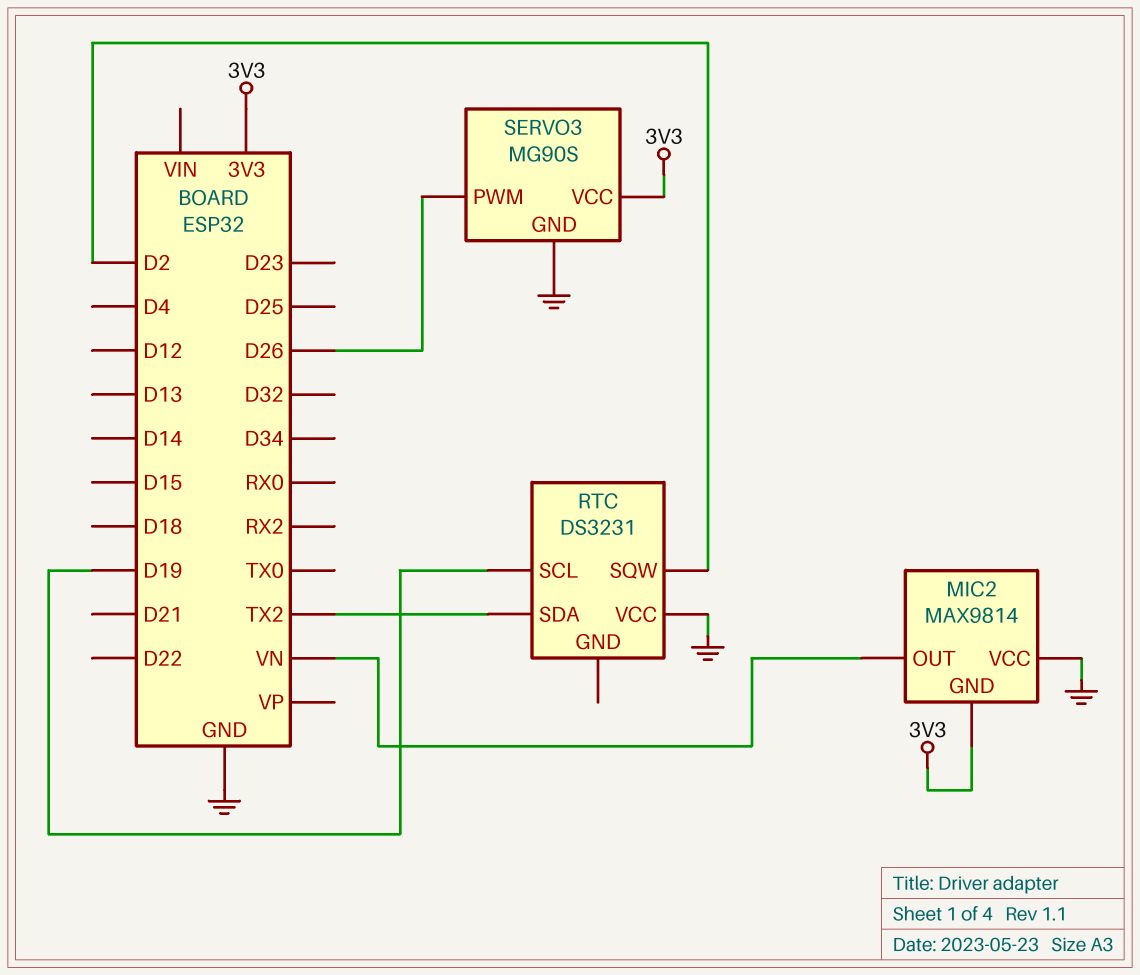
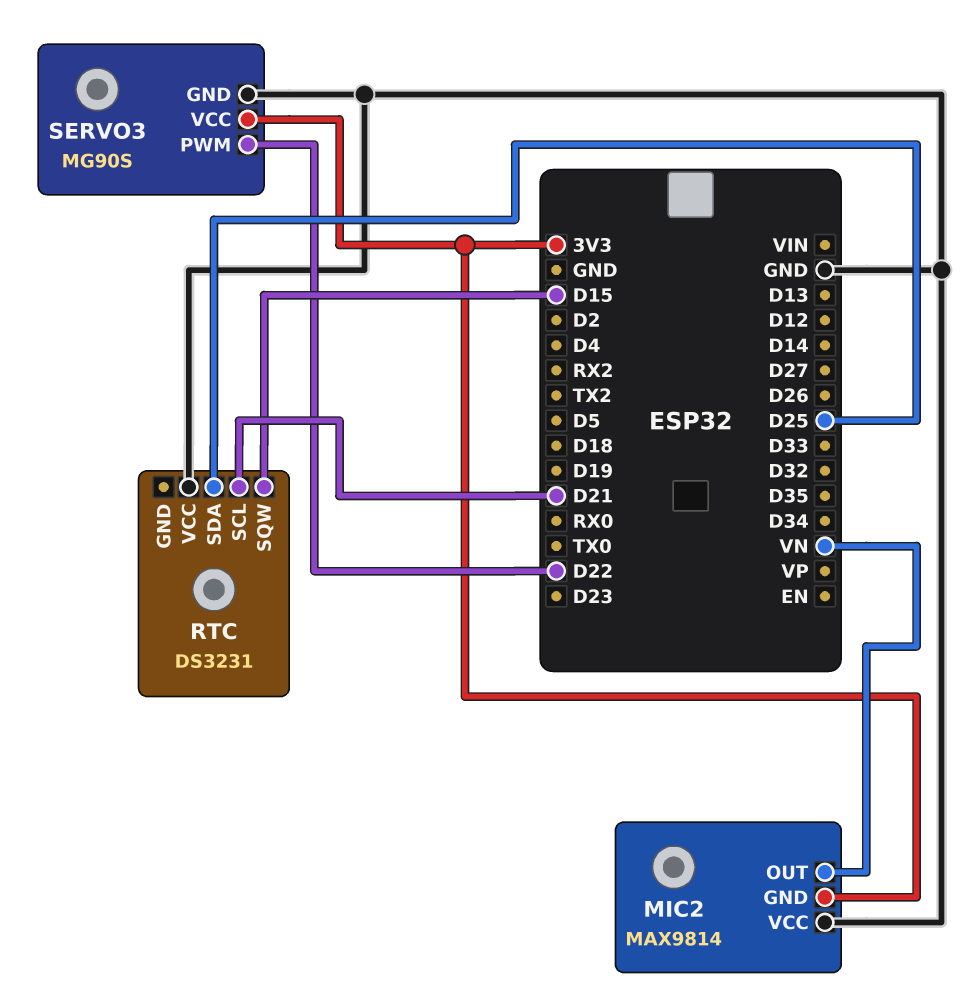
RTC pin SCL: D19 -> D21
RTC pin SDA: TX2 -> D25
RTC pin SQW: D2 -> D15
SERVO3 pin PWM: D26 -> D22

